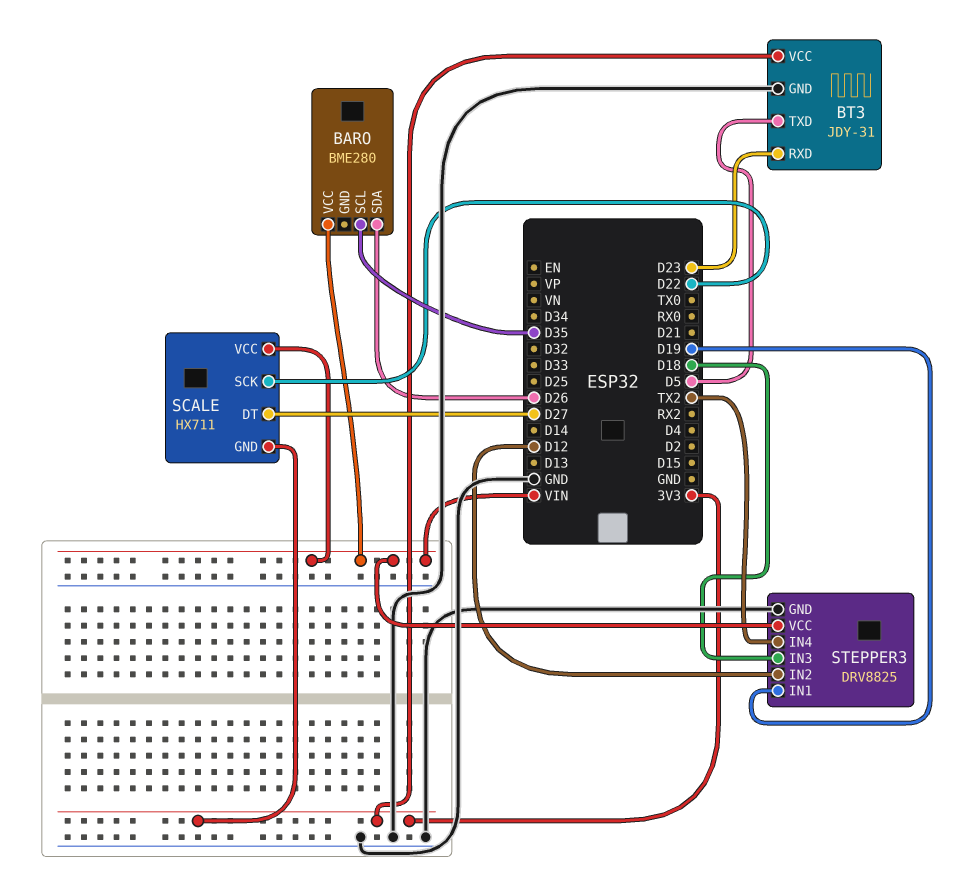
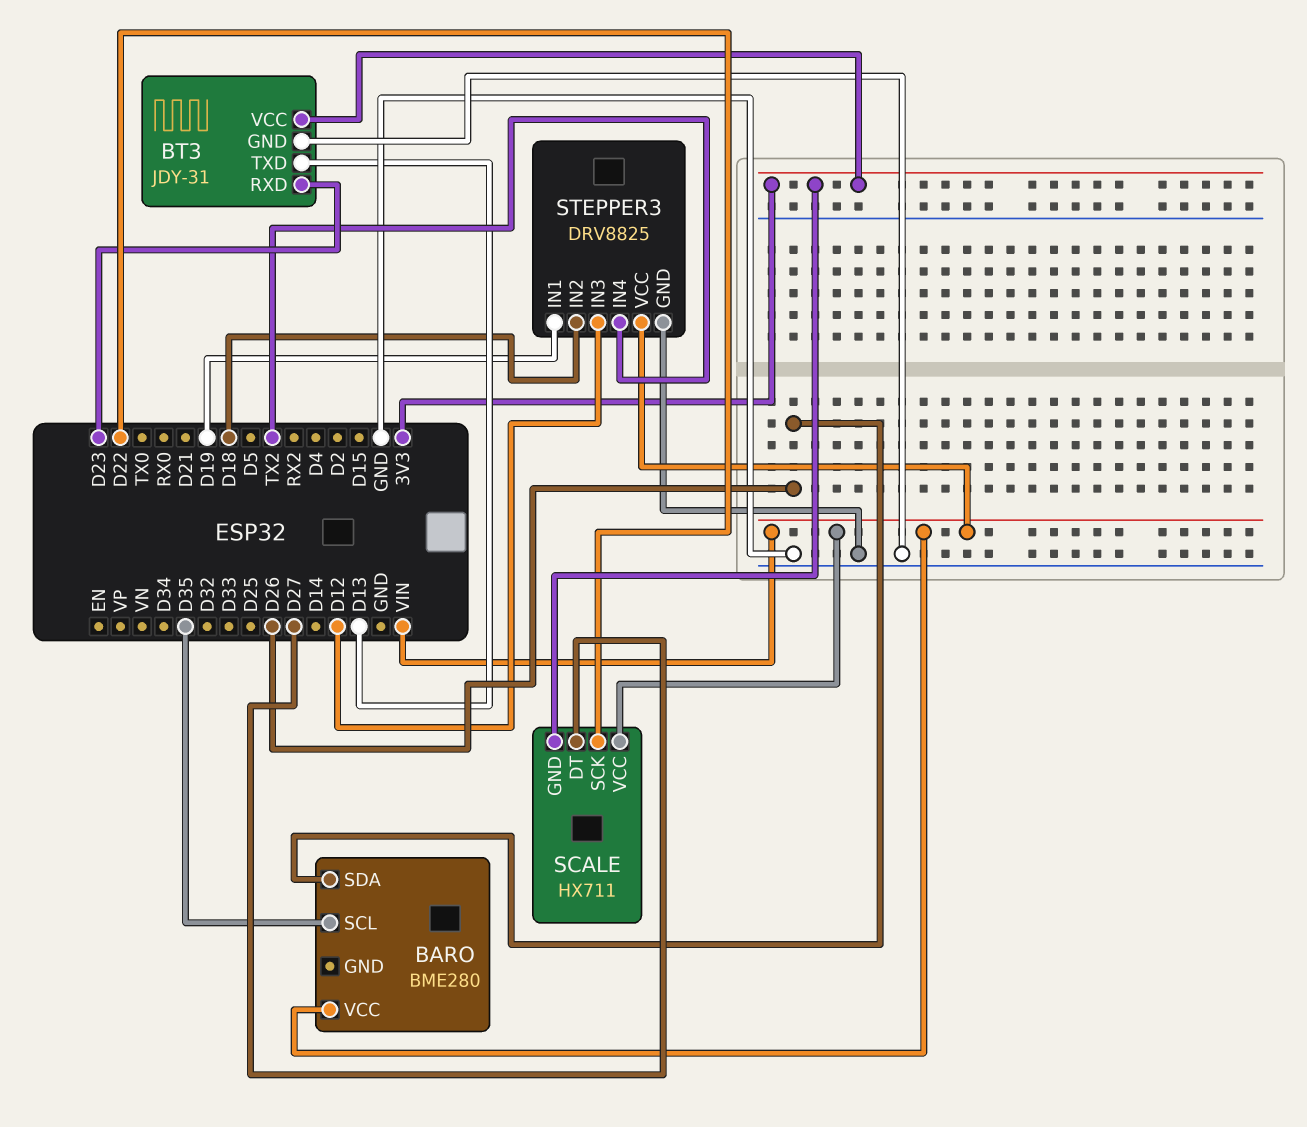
BT3 pin TXD: D5 -> D13
STEPPER3 pin IN2: D12 -> D18
STEPPER3 pin IN3: D18 -> D12

